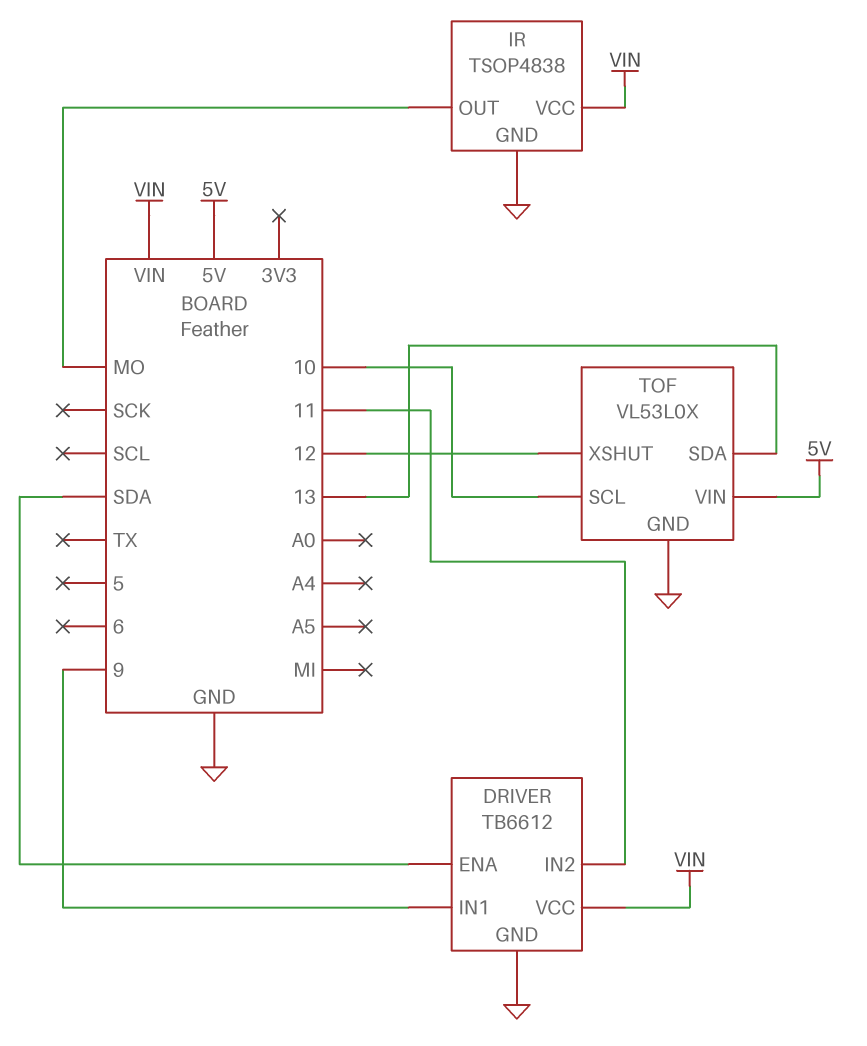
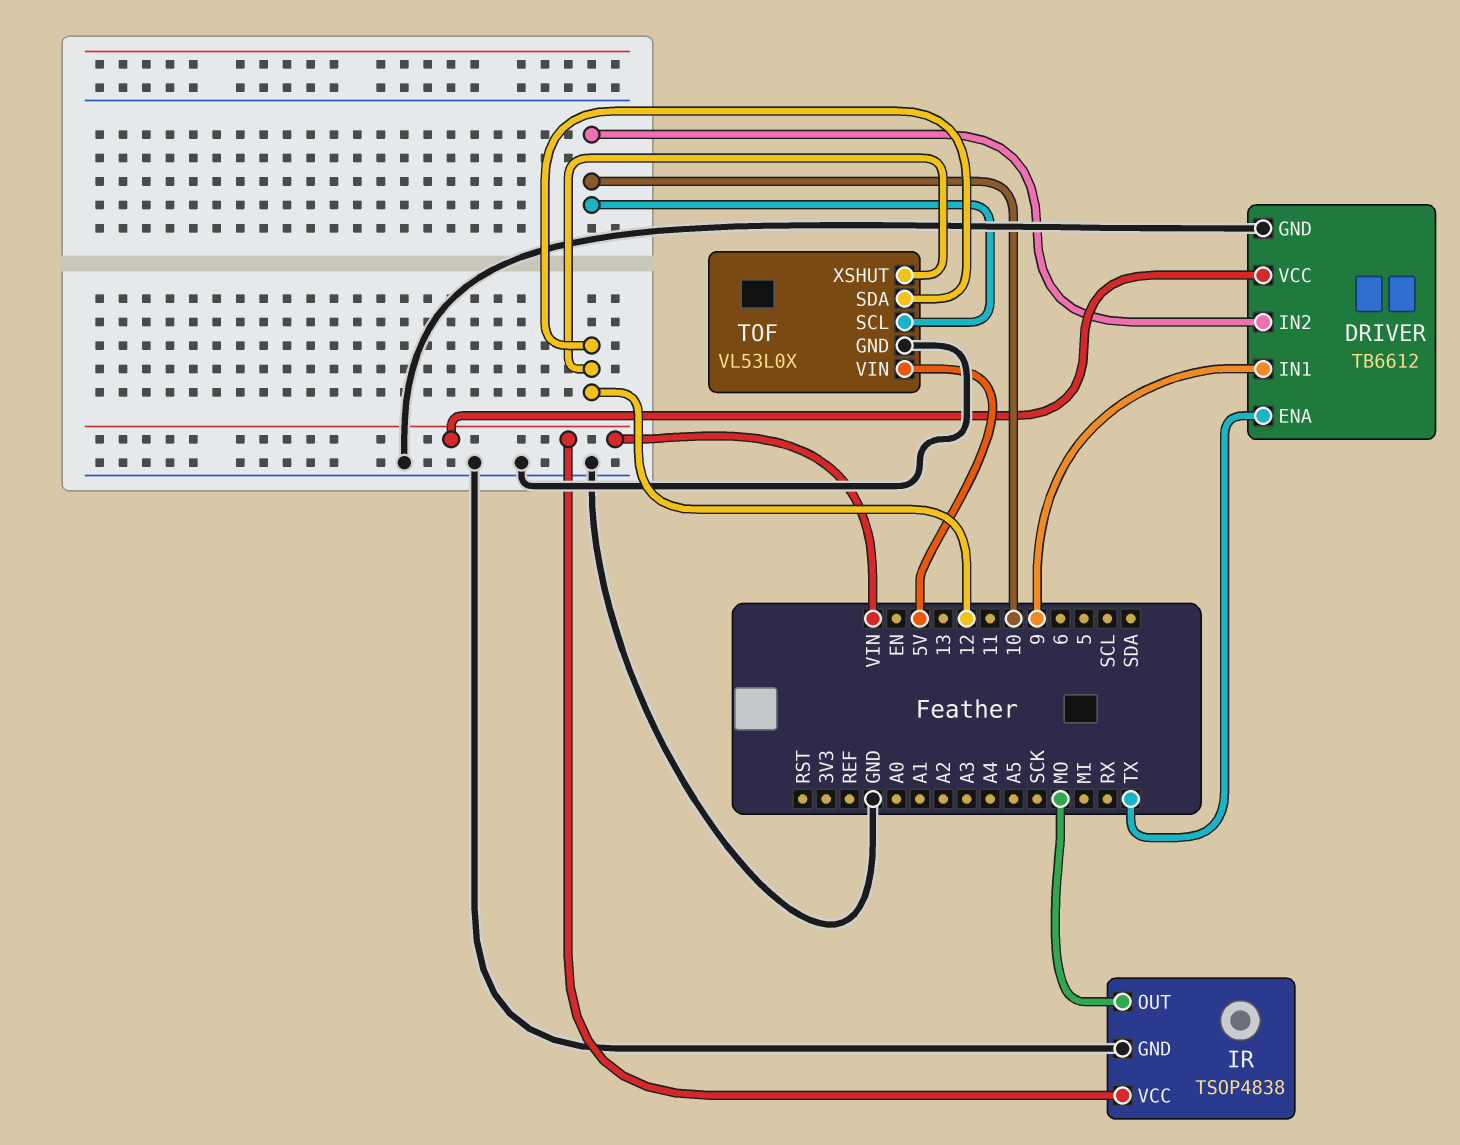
DRIVER pin ENA: SDA -> TX
DRIVER pin IN2: 11 -> 10
TOF pin SDA: 13 -> 12

